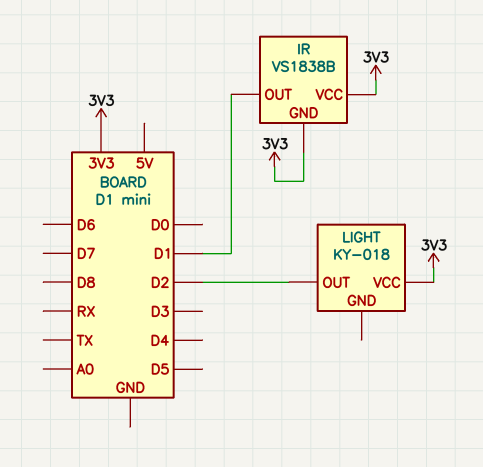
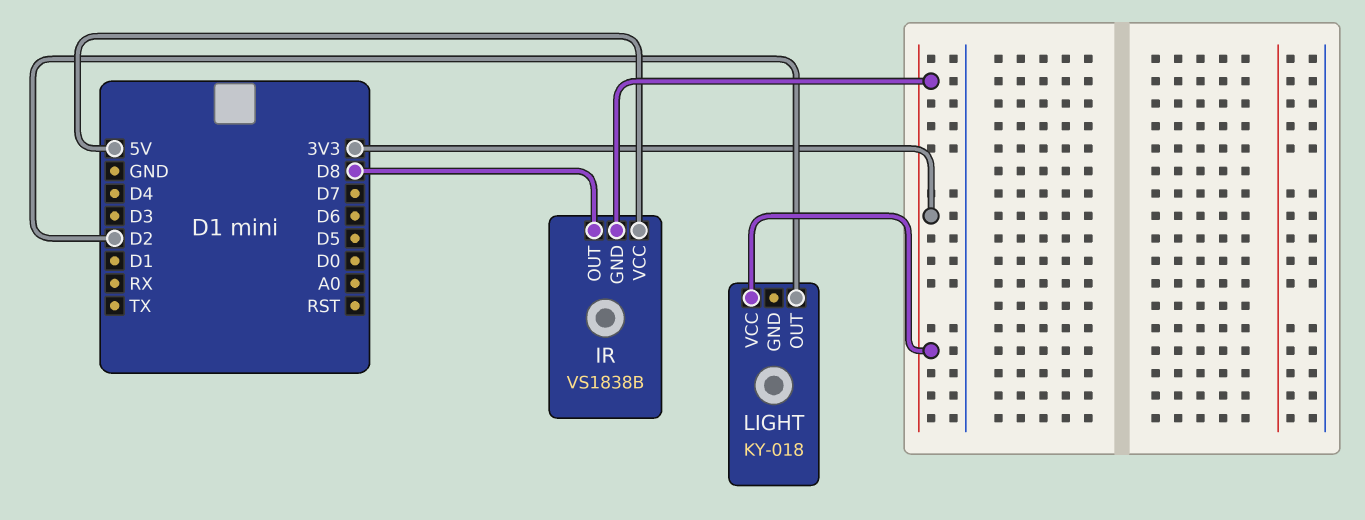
IR pin OUT: D1 -> D8
IR pin VCC: 3V3 -> 5V

